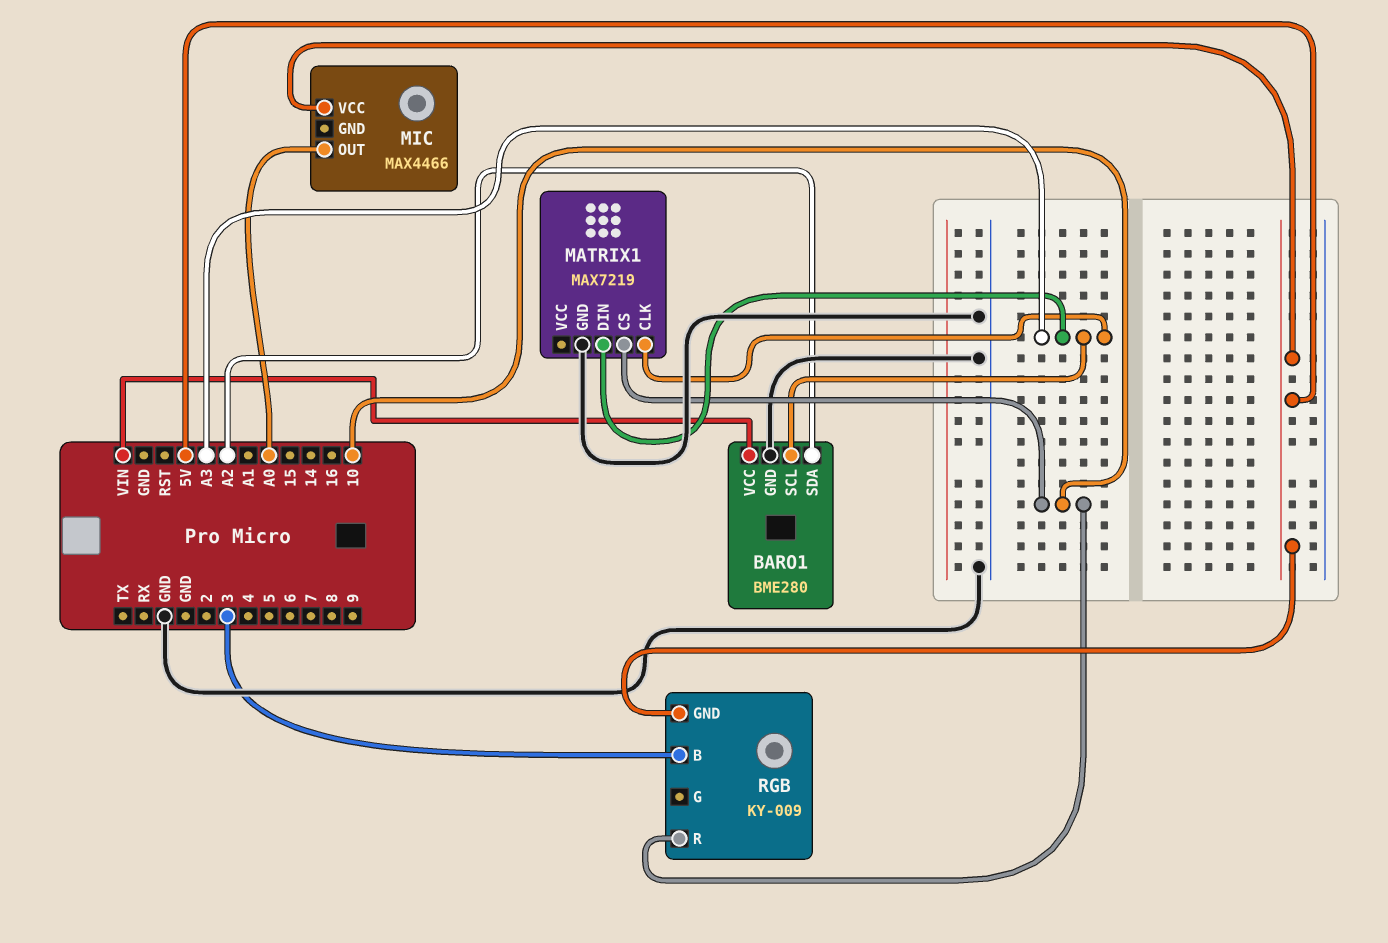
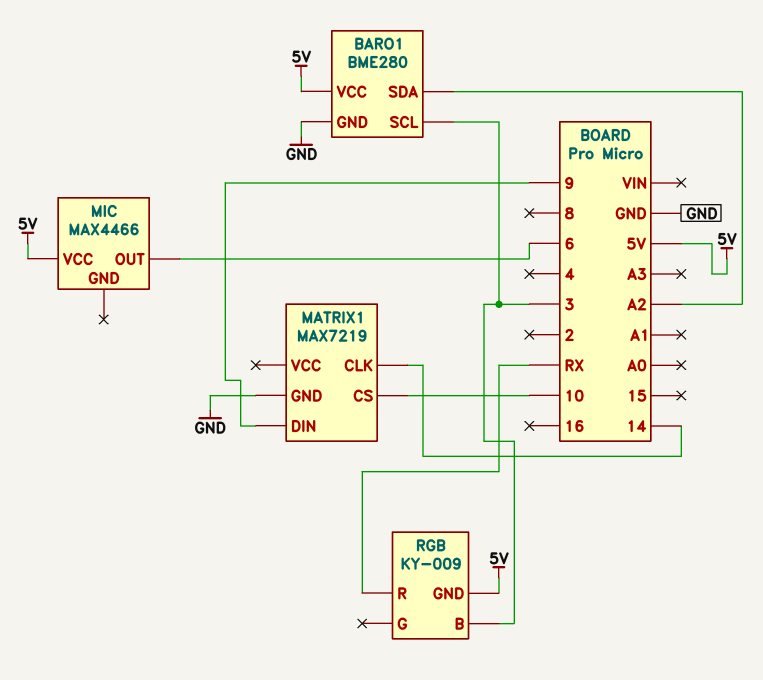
BARO1 pin SCL: A3 -> 3
BARO1 pin VCC: VIN -> 5V
MATRIX1 pin CLK: A3 -> 14
MATRIX1 pin DIN: A3 -> 9
MIC pin OUT: A0 -> 6
RGB pin R: 10 -> RX

